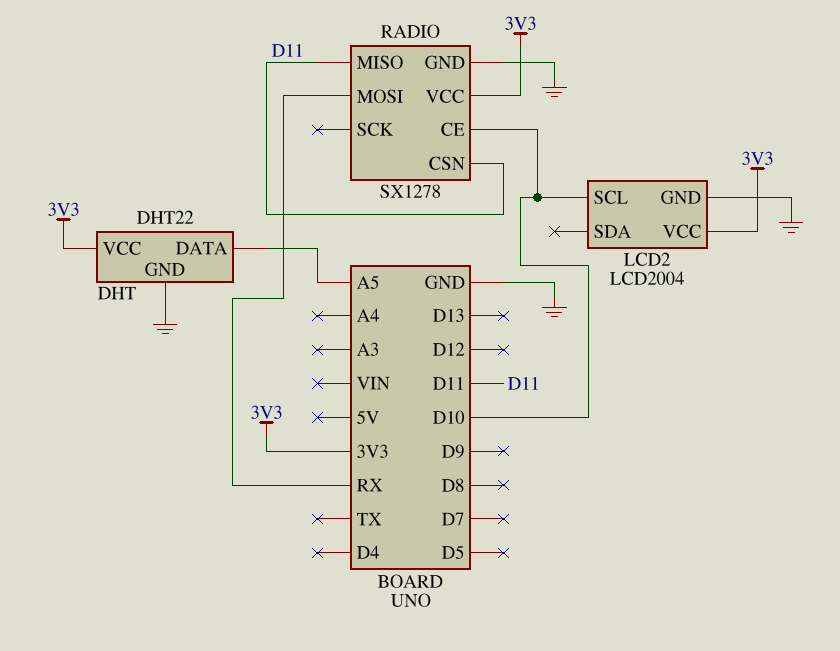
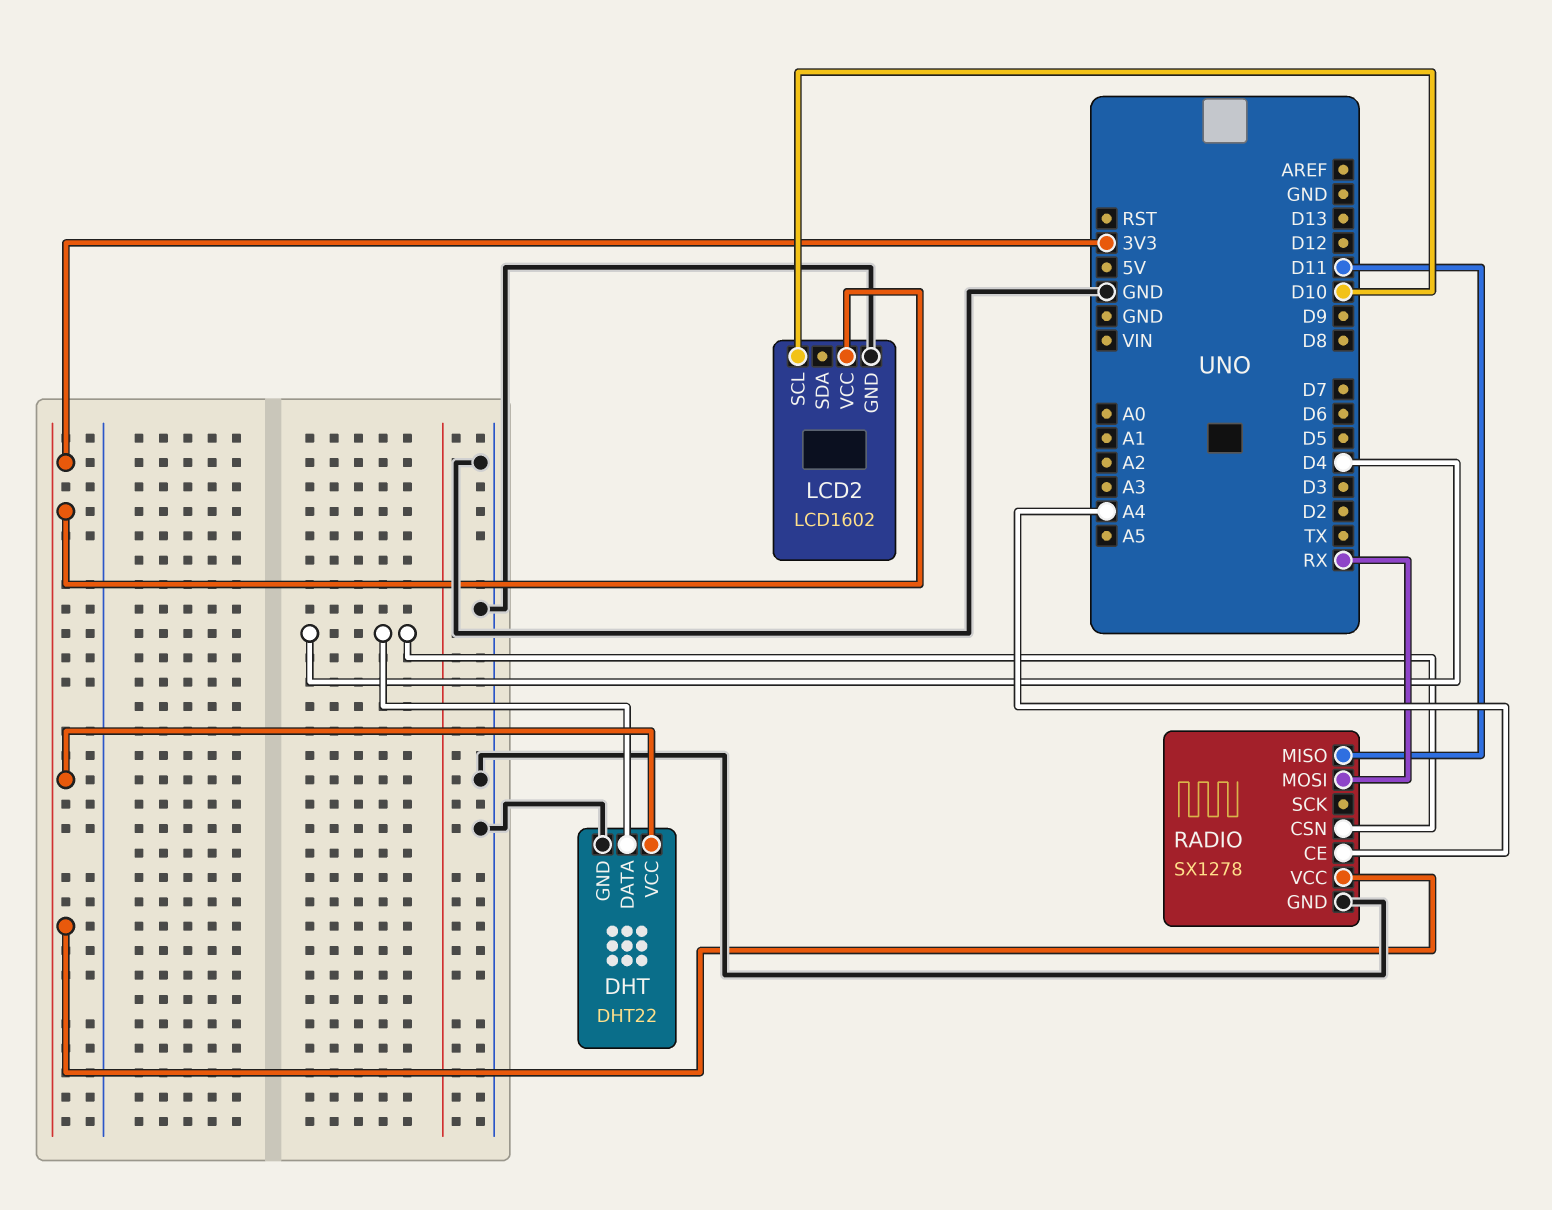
DHT pin DATA: A5 -> D4
LCD2: LCD2004 -> LCD1602
RADIO pin CE: D10 -> A4
RADIO pin CSN: D11 -> D4

